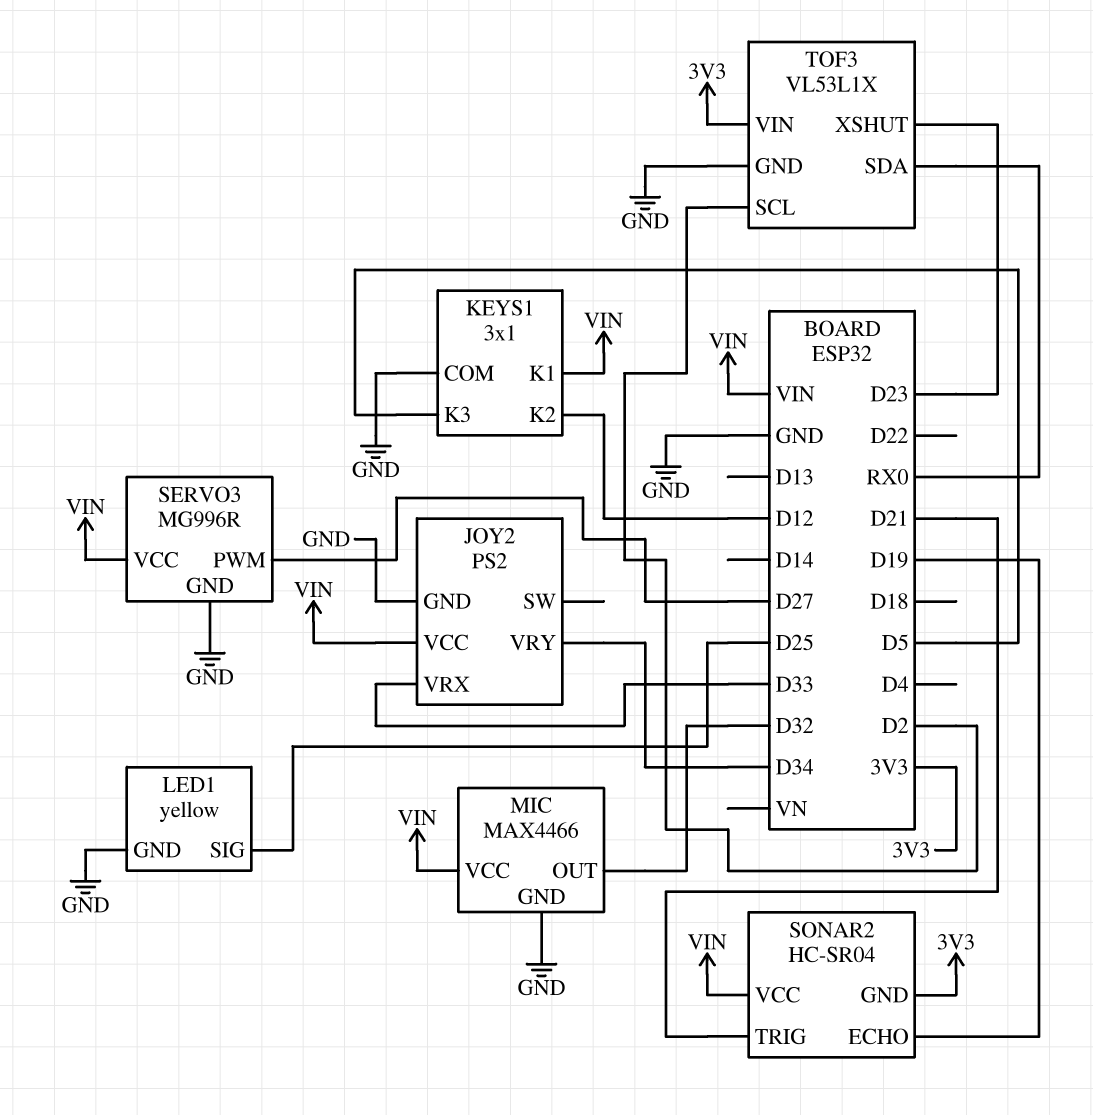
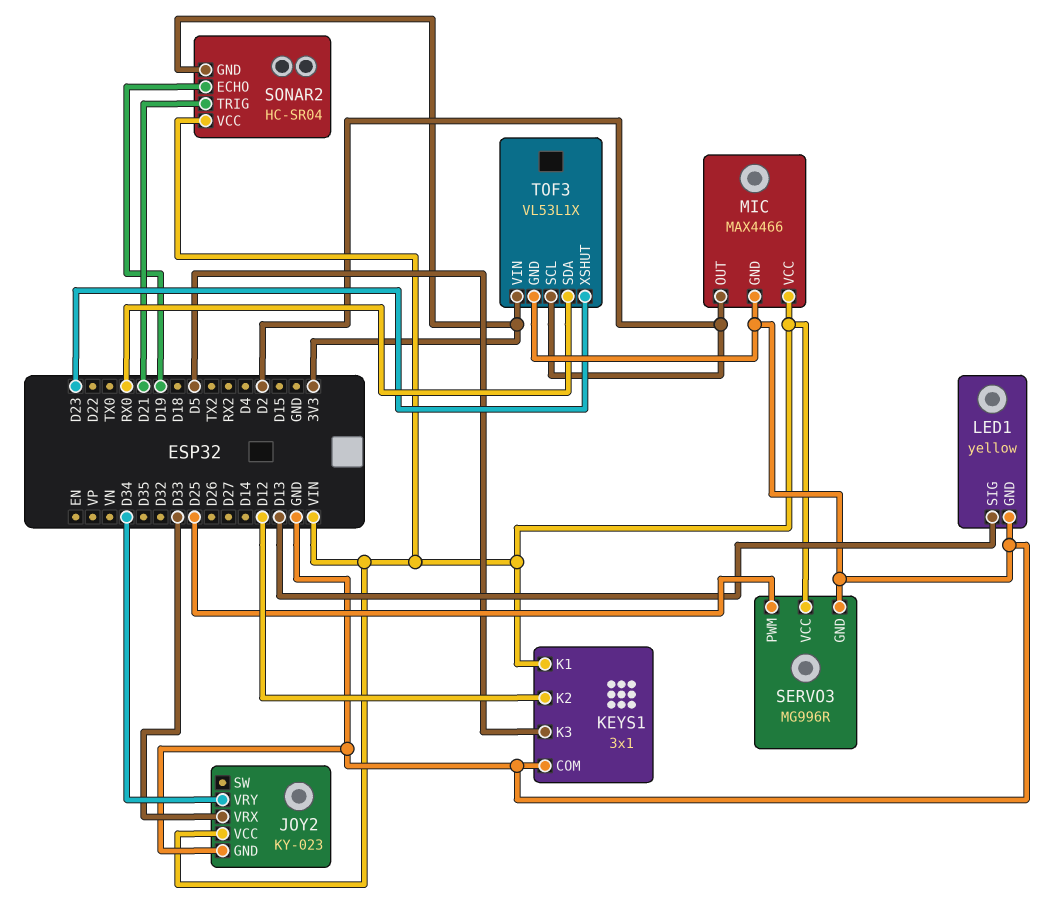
JOY2: PS2 -> KY-023
LED1 pin SIG: D25 -> D13
MIC pin OUT: D32 -> D2
SERVO3 pin PWM: D27 -> D25

